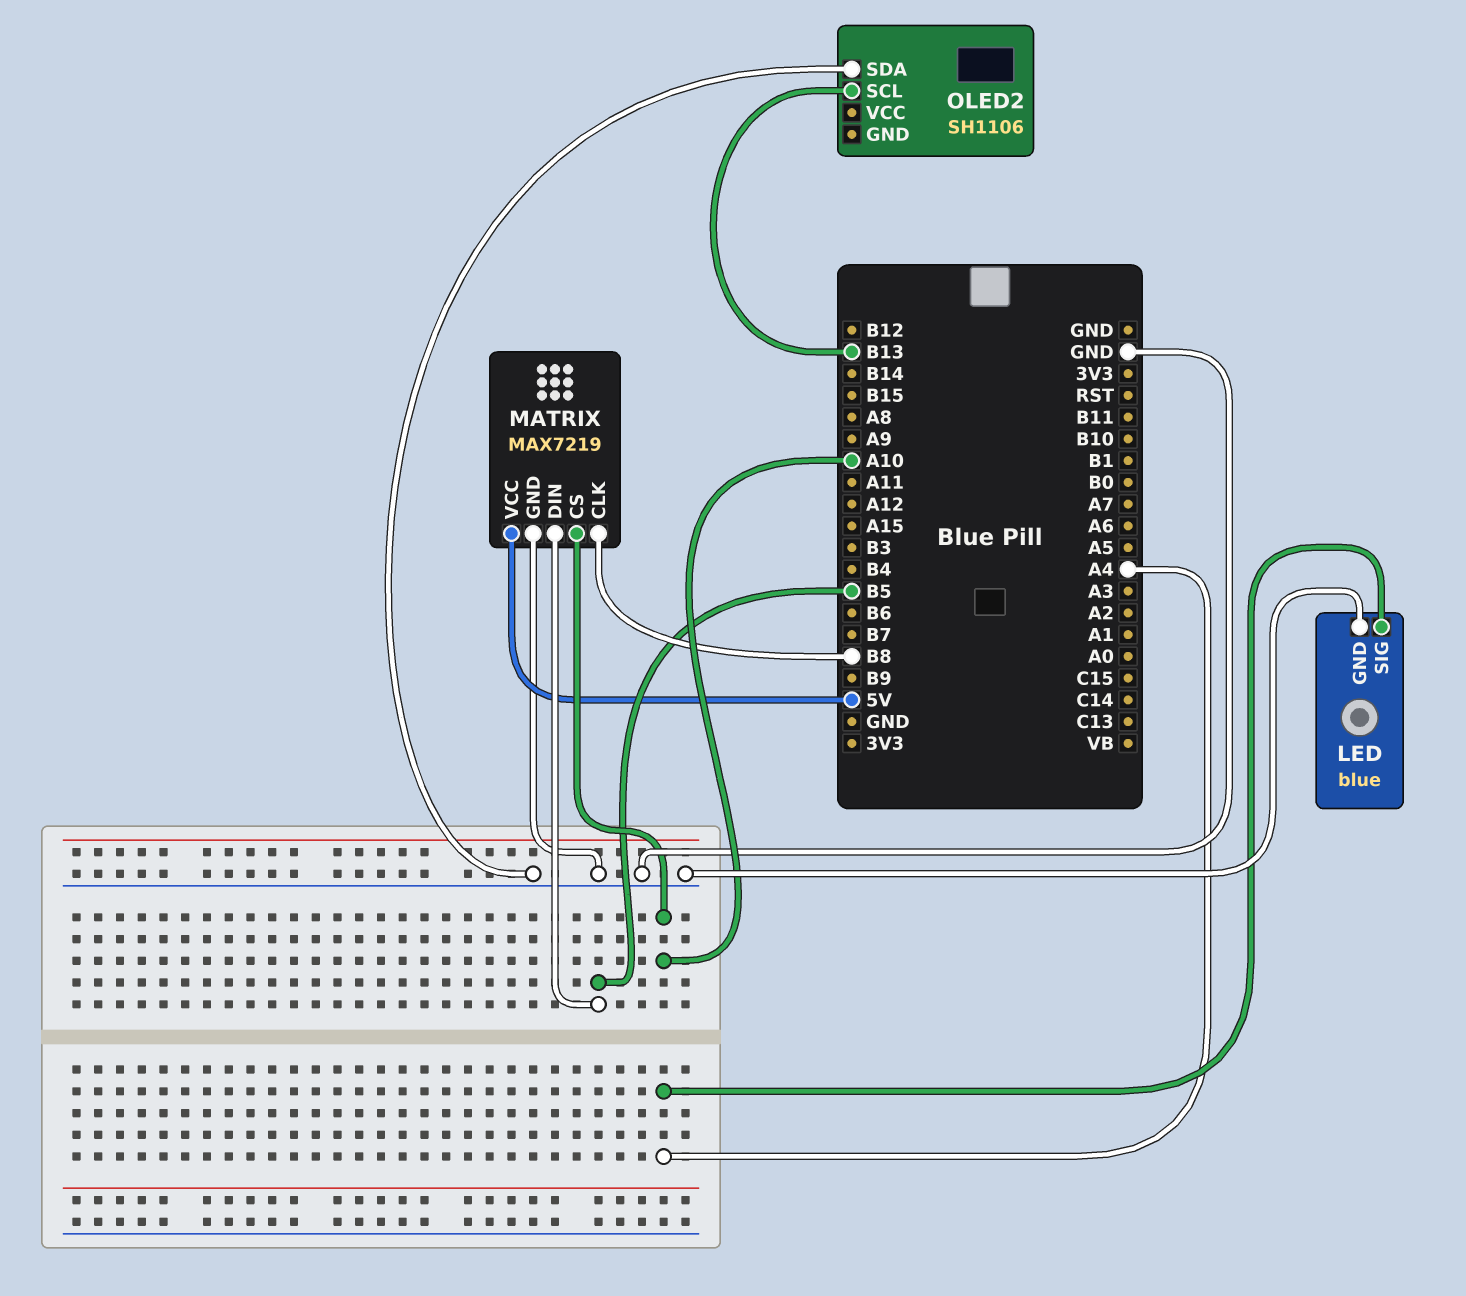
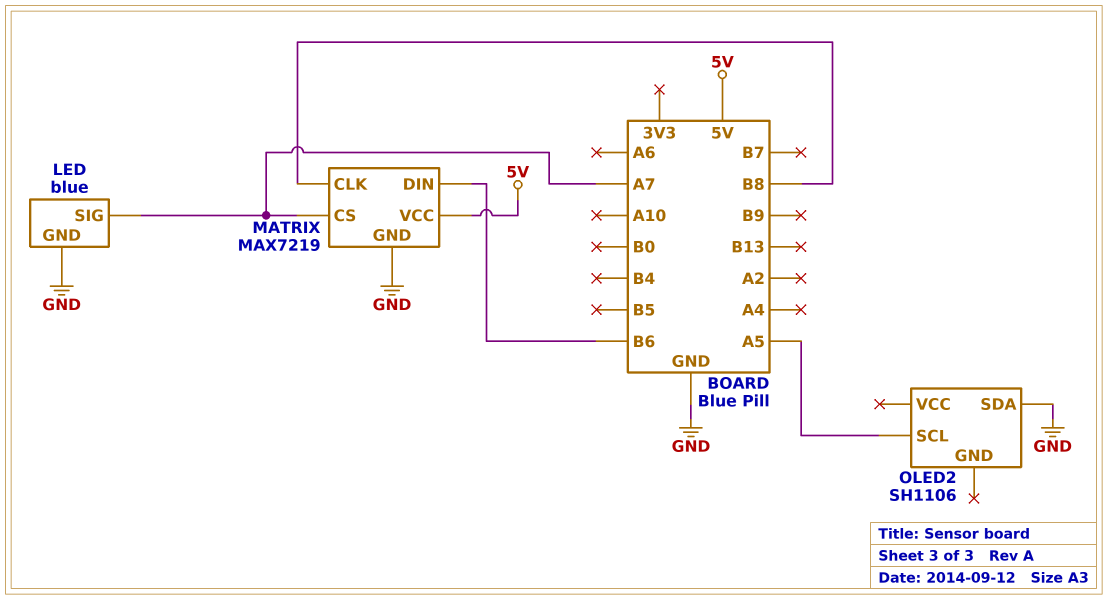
LED pin SIG: A4 -> A7
MATRIX pin CS: A10 -> A7
MATRIX pin DIN: B5 -> B6
OLED2 pin SCL: B13 -> A5

